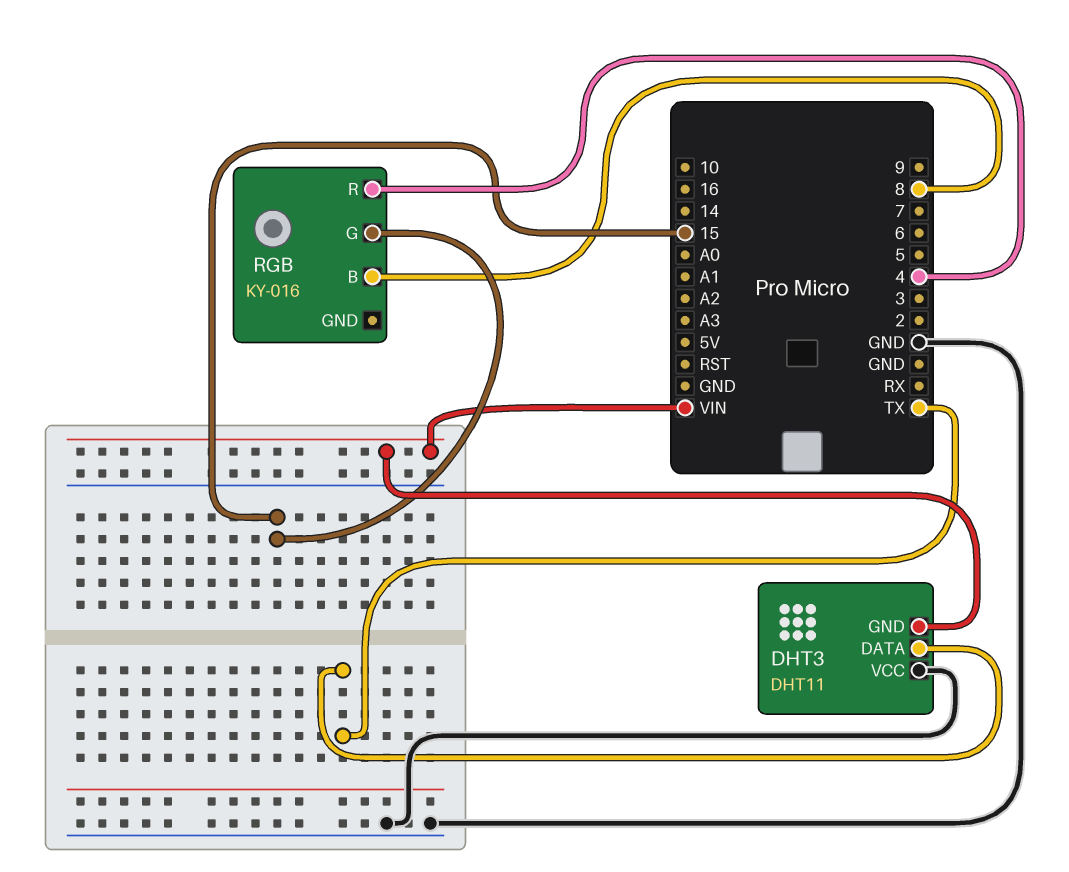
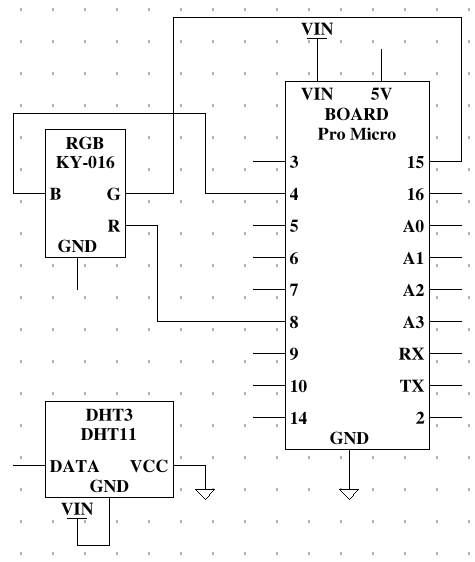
DHT3 pin DATA: TX -> none
RGB pin B: 8 -> 4
RGB pin R: 4 -> 8

